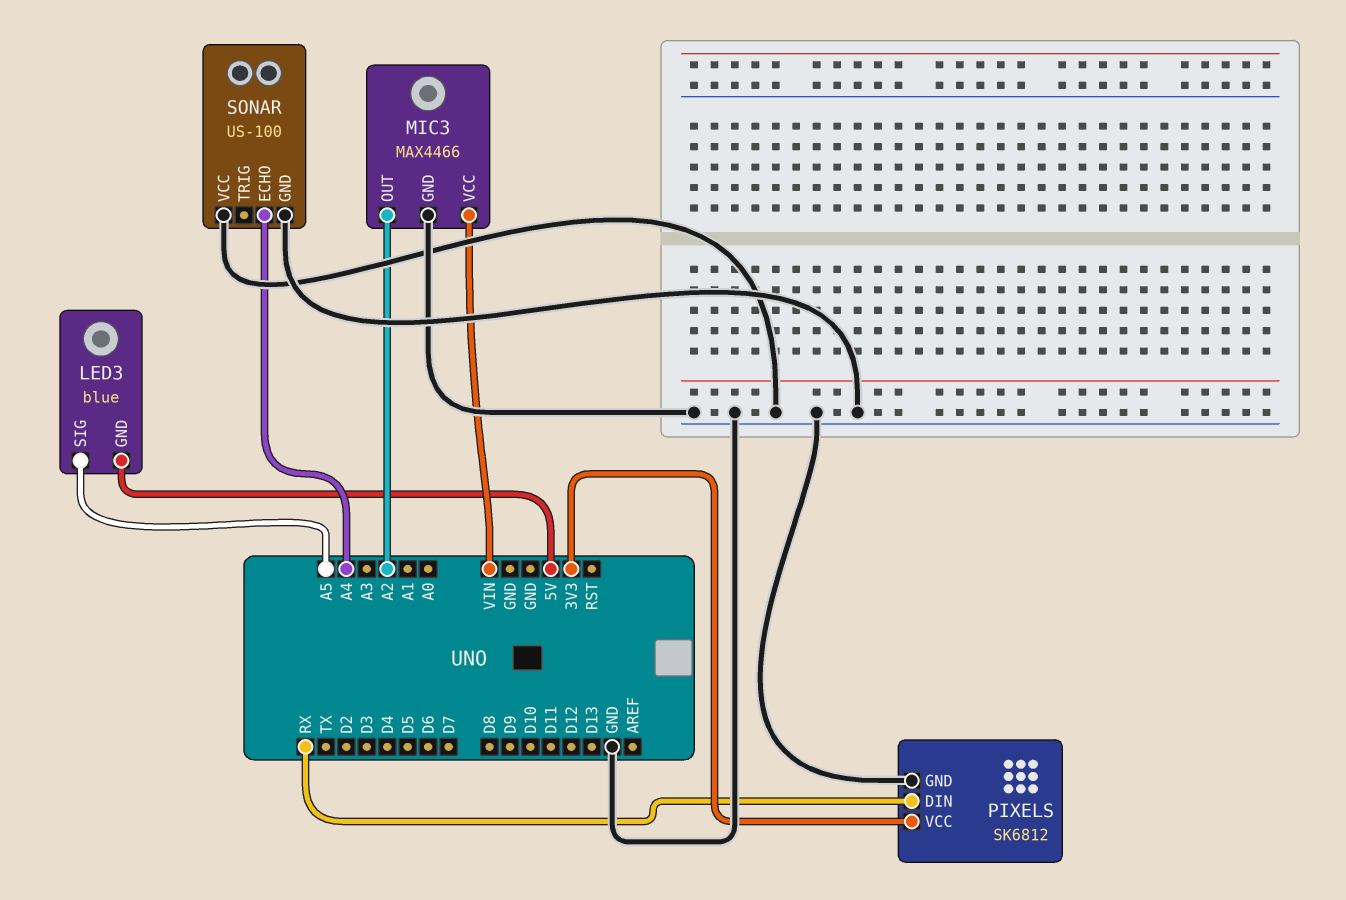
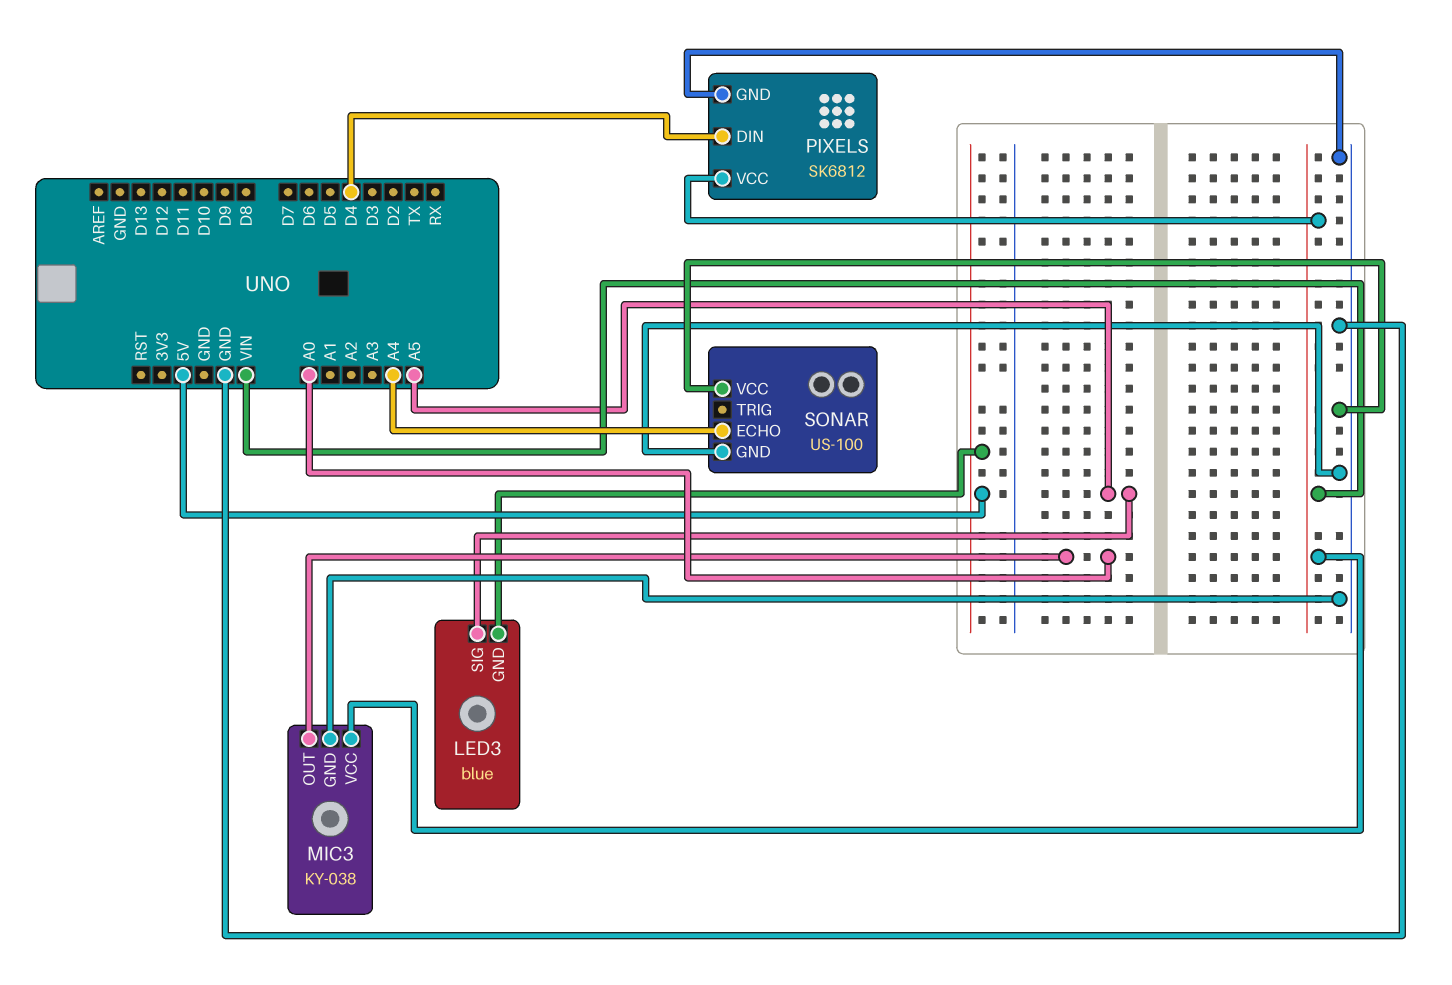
MIC3: MAX4466 -> KY-038
MIC3 pin OUT: A2 -> A0
PIXELS pin DIN: RX -> D4
PIXELS pin VCC: 3V3 -> VIN

